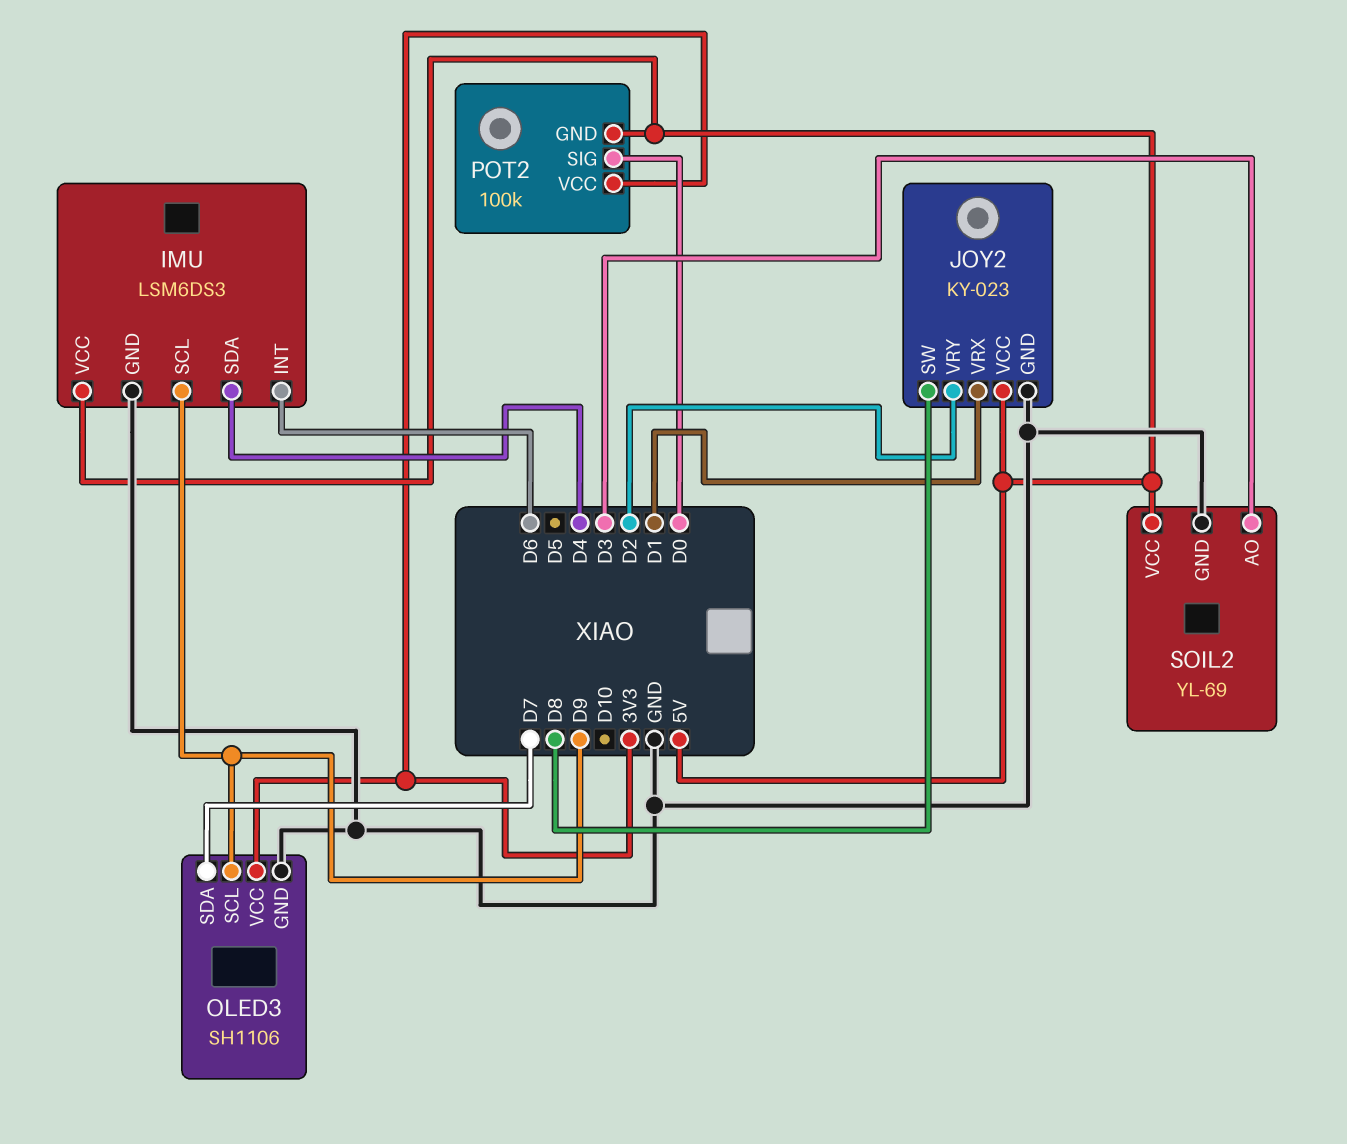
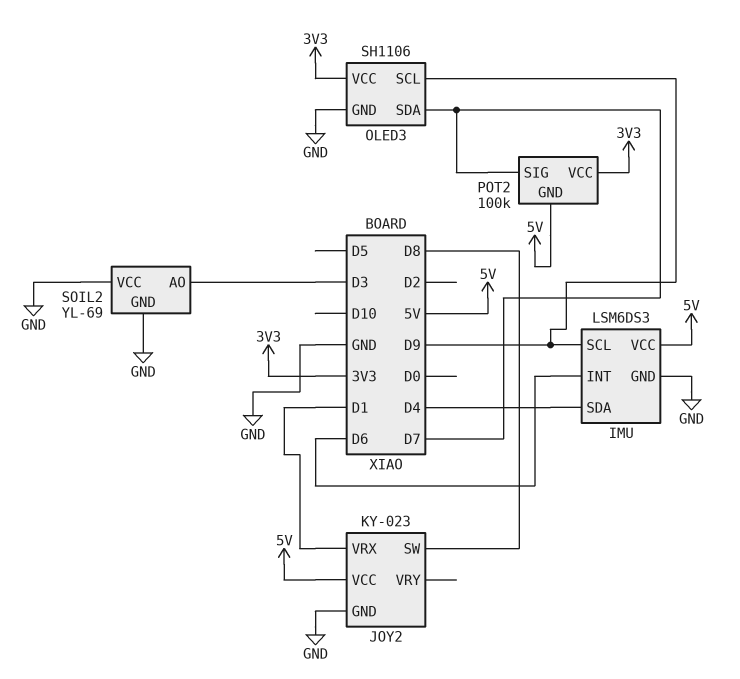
JOY2 pin VRY: D2 -> none
POT2 pin SIG: D0 -> D7
SOIL2 pin VCC: 5V -> GND

